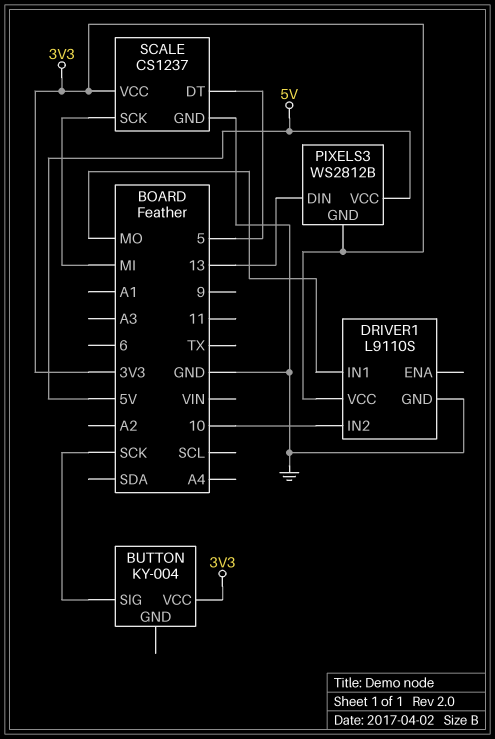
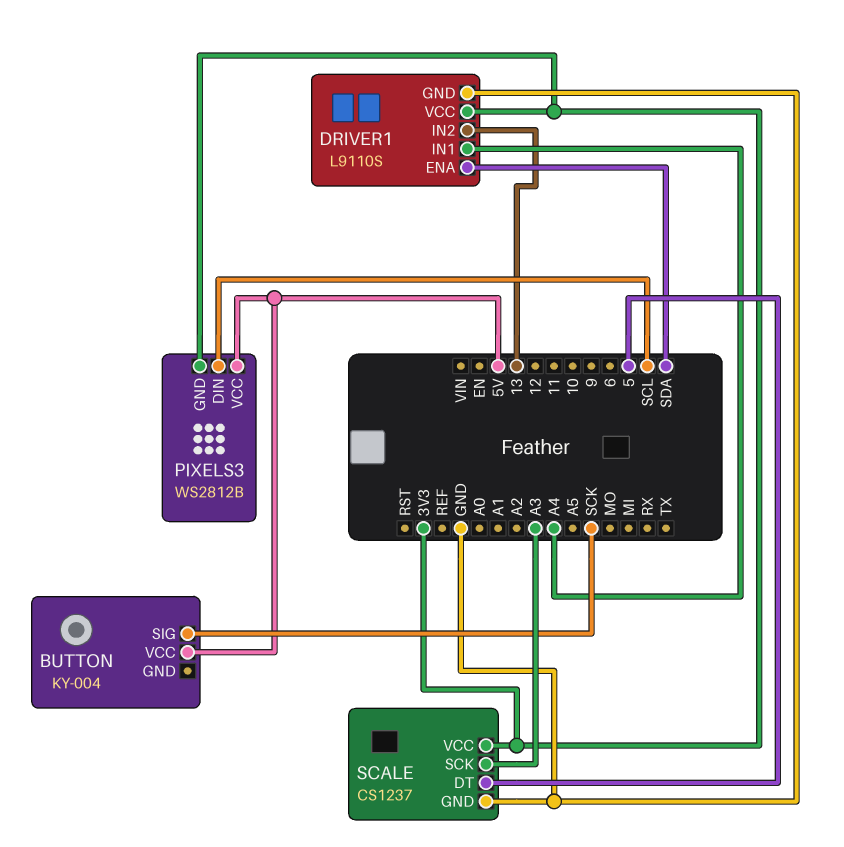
BUTTON pin VCC: 3V3 -> 5V
DRIVER1 pin ENA: none -> SDA
DRIVER1 pin IN1: MO -> A4
DRIVER1 pin IN2: 10 -> 13
PIXELS3 pin DIN: 13 -> SCL
SCALE pin SCK: MI -> A3

